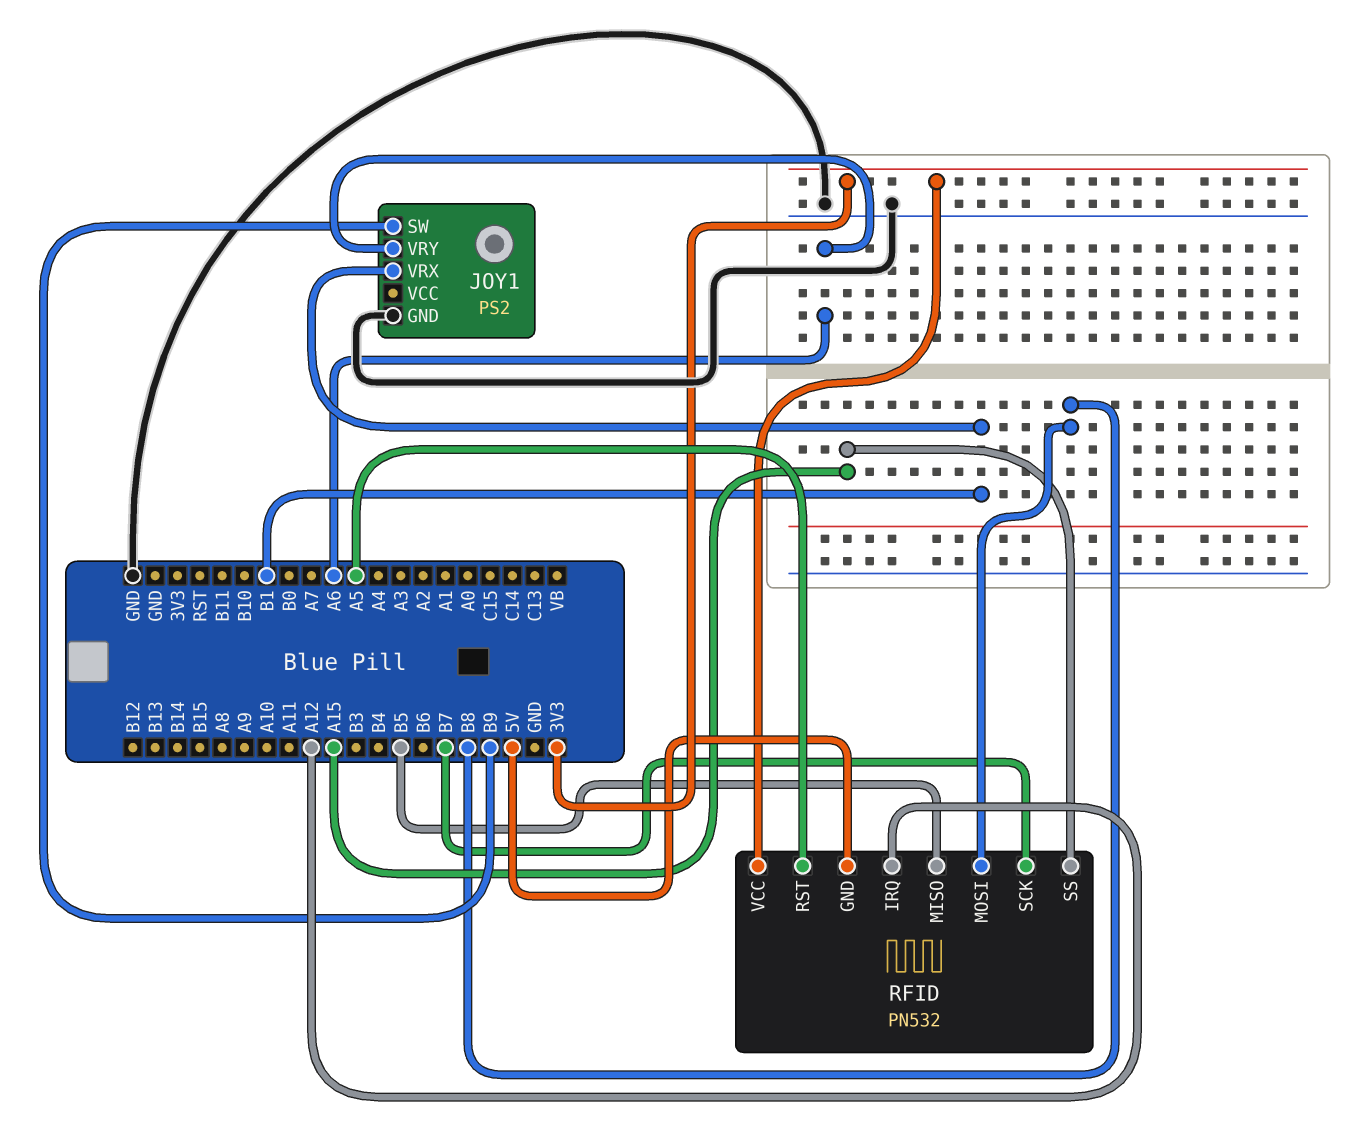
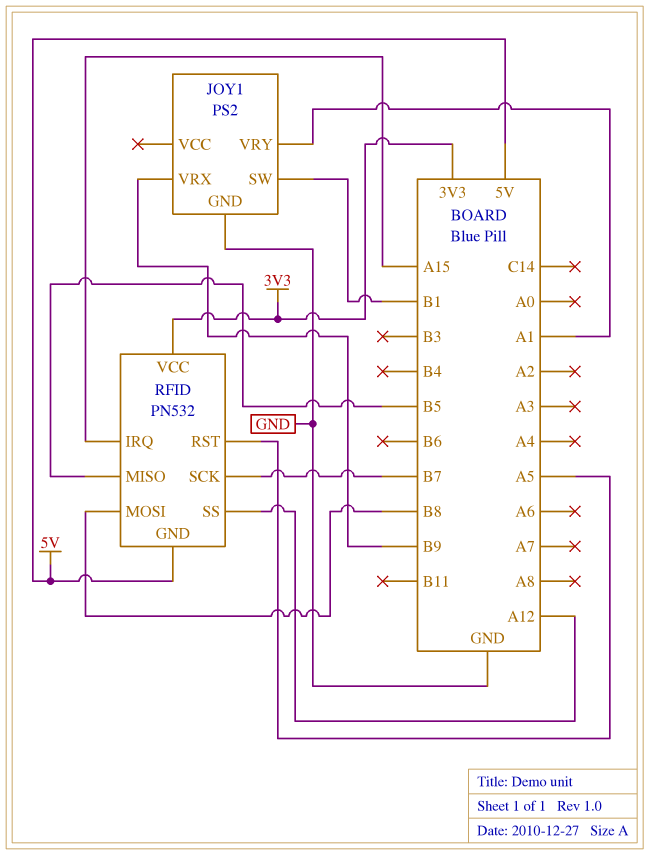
JOY1 pin SW: B9 -> B1
JOY1 pin VRX: B1 -> B9
JOY1 pin VRY: A6 -> A1
RFID pin IRQ: A12 -> A15
RFID pin SS: A15 -> A12

